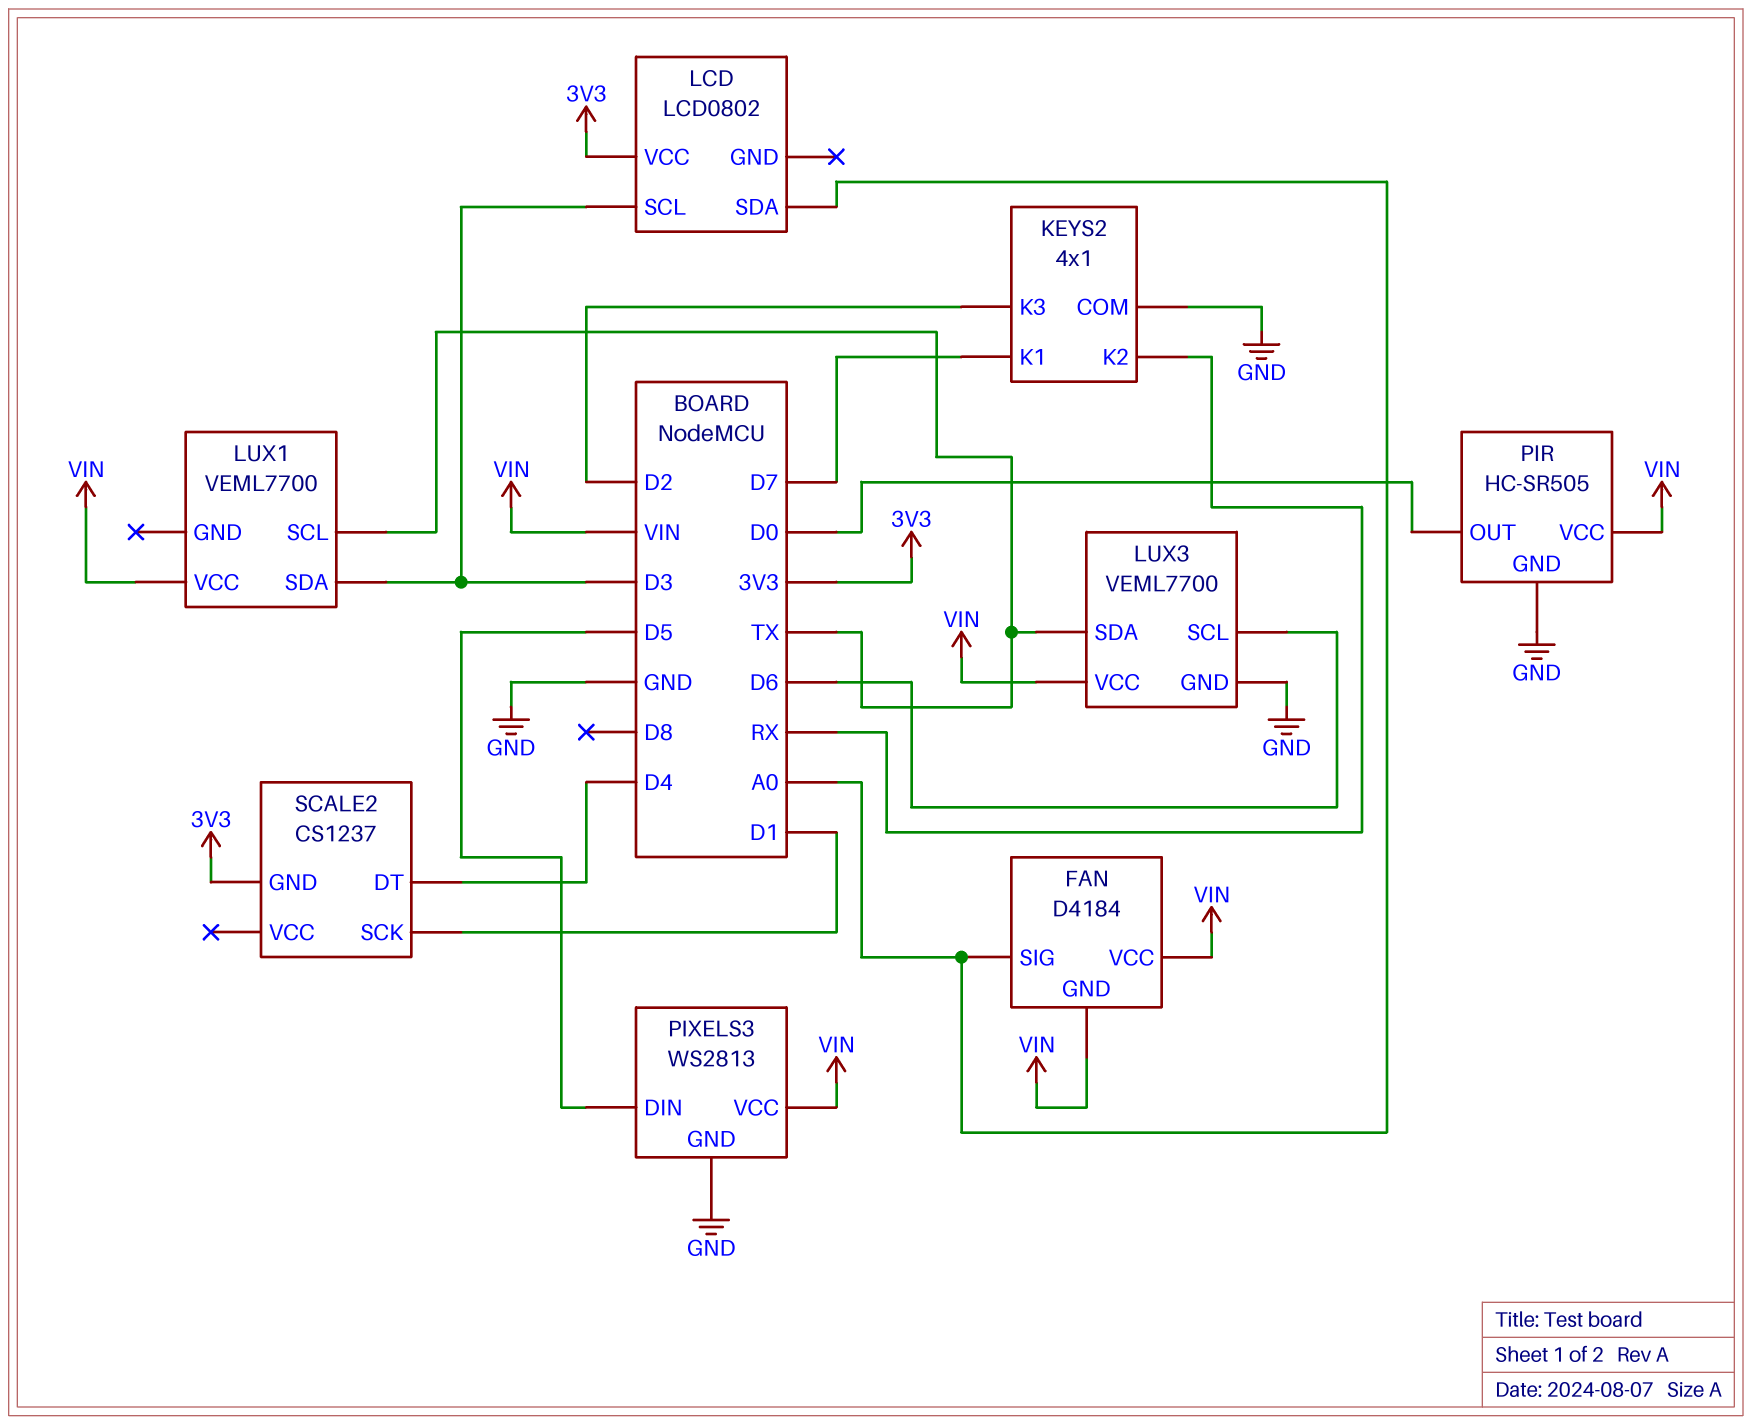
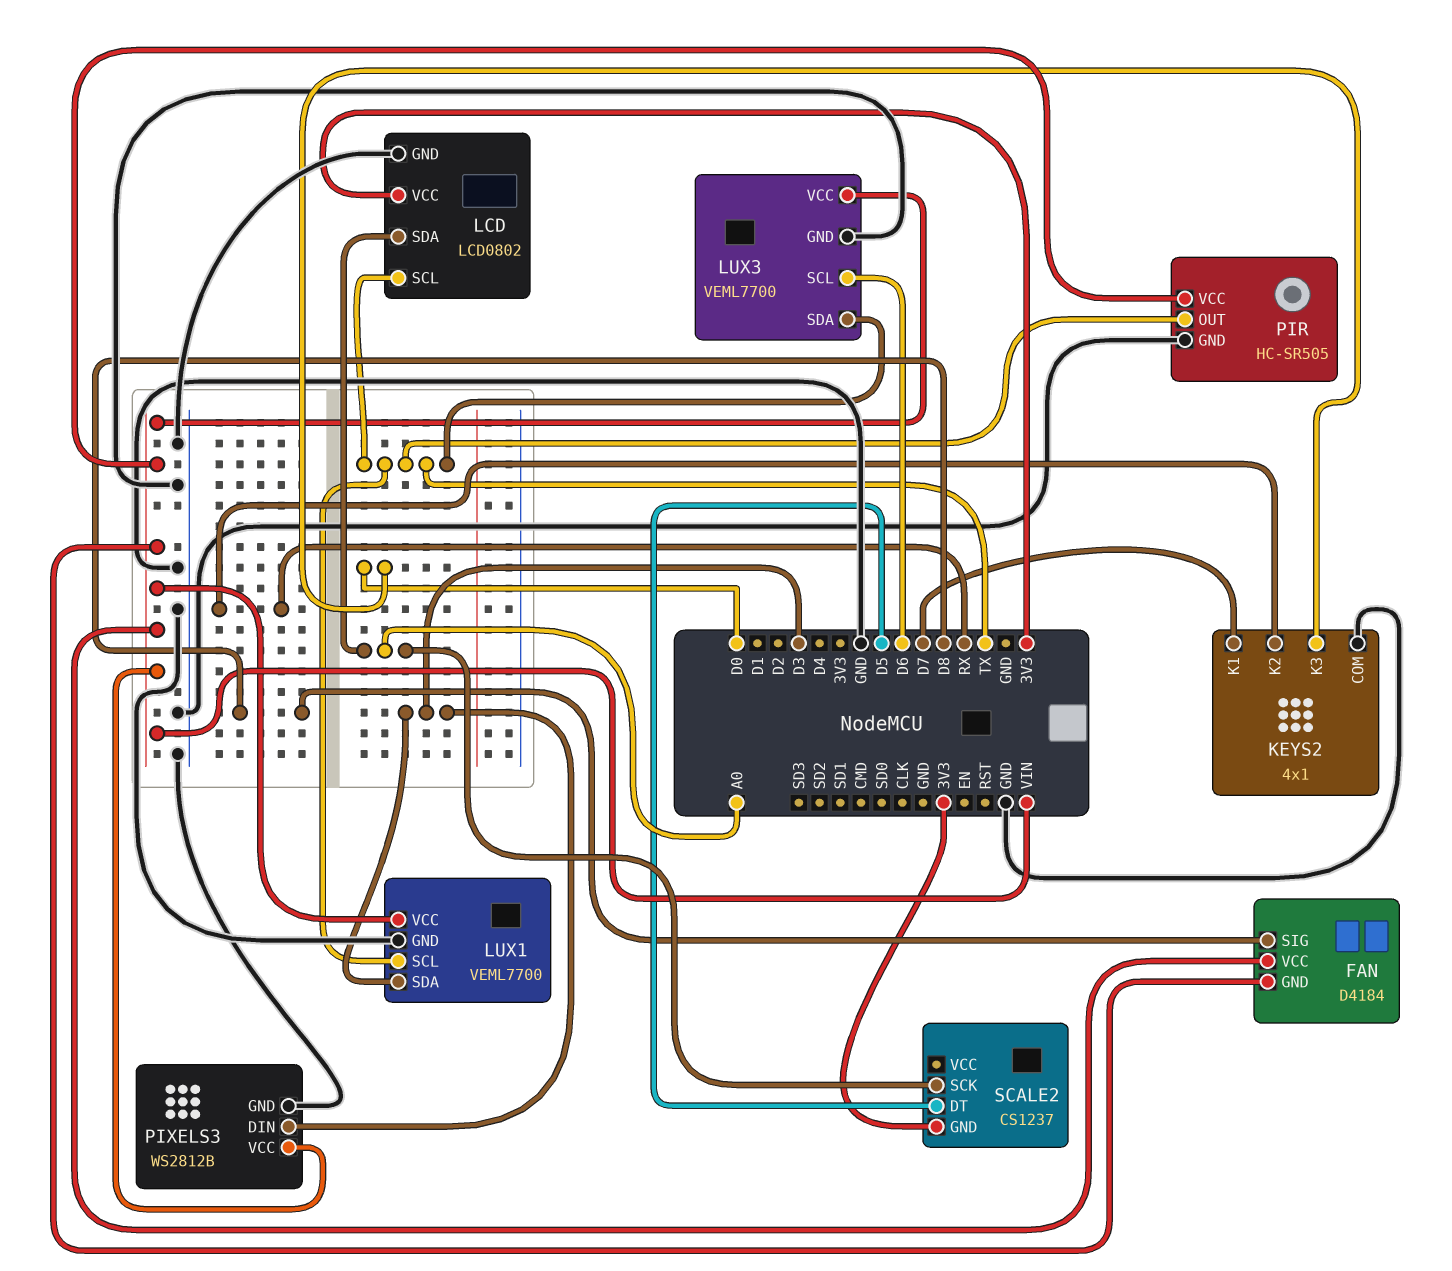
FAN pin SIG: A0 -> D8
KEYS2 pin K3: D2 -> D0
LCD pin GND: none -> GND
LCD pin SCL: D3 -> TX
LUX1 pin GND: none -> GND
PIR pin OUT: D0 -> TX
PIXELS3: WS2813 -> WS2812B
PIXELS3 pin DIN: D5 -> D3
SCALE2 pin DT: D4 -> D5
SCALE2 pin SCK: D1 -> A0

